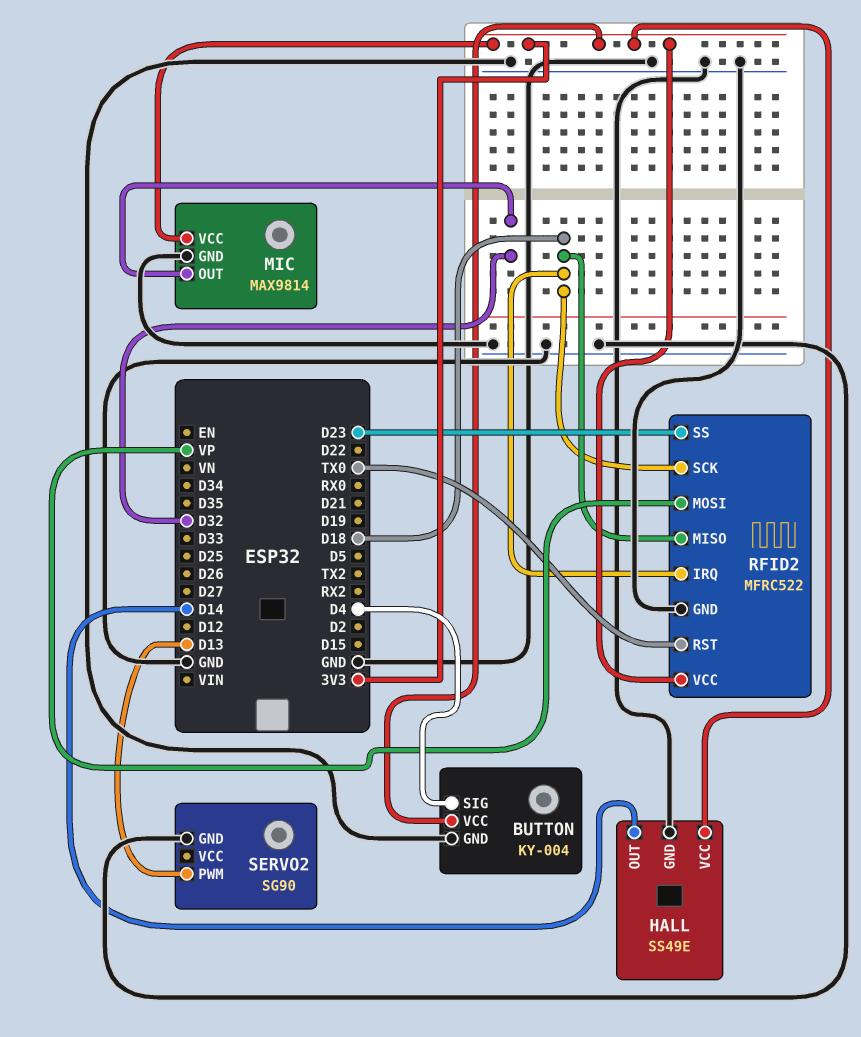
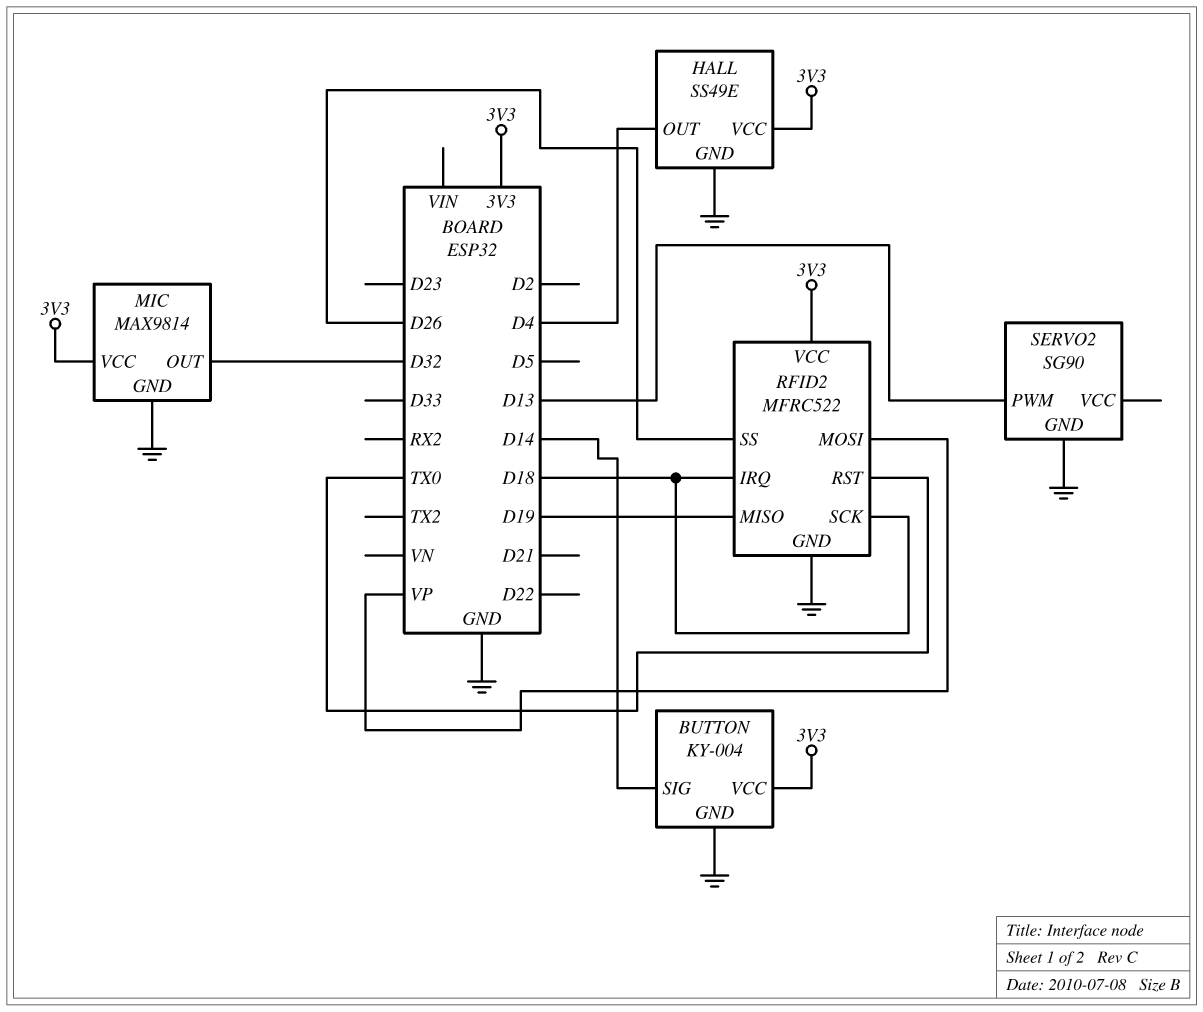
BUTTON pin SIG: D4 -> D14
HALL pin OUT: D14 -> D4
RFID2 pin MISO: D18 -> D19
RFID2 pin SS: D23 -> D26

